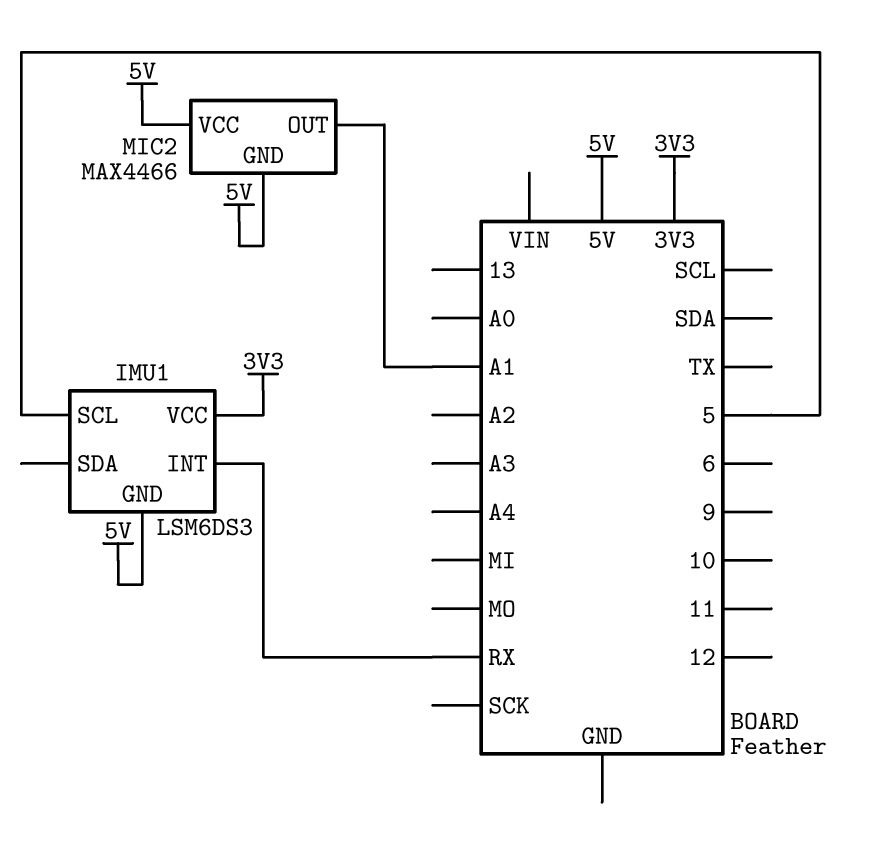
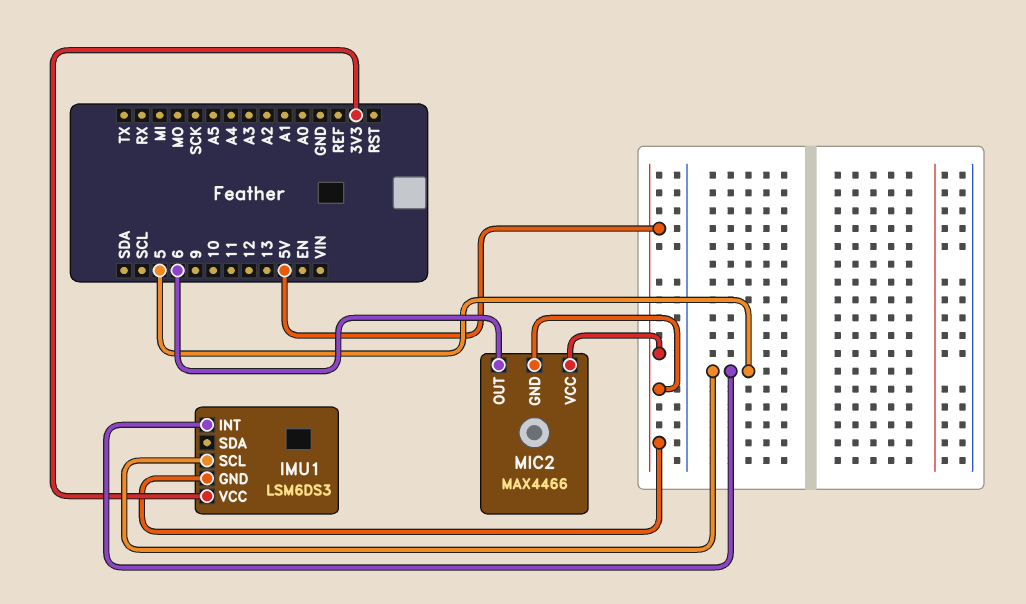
IMU1 pin INT: RX -> 5
MIC2 pin OUT: A1 -> 6

